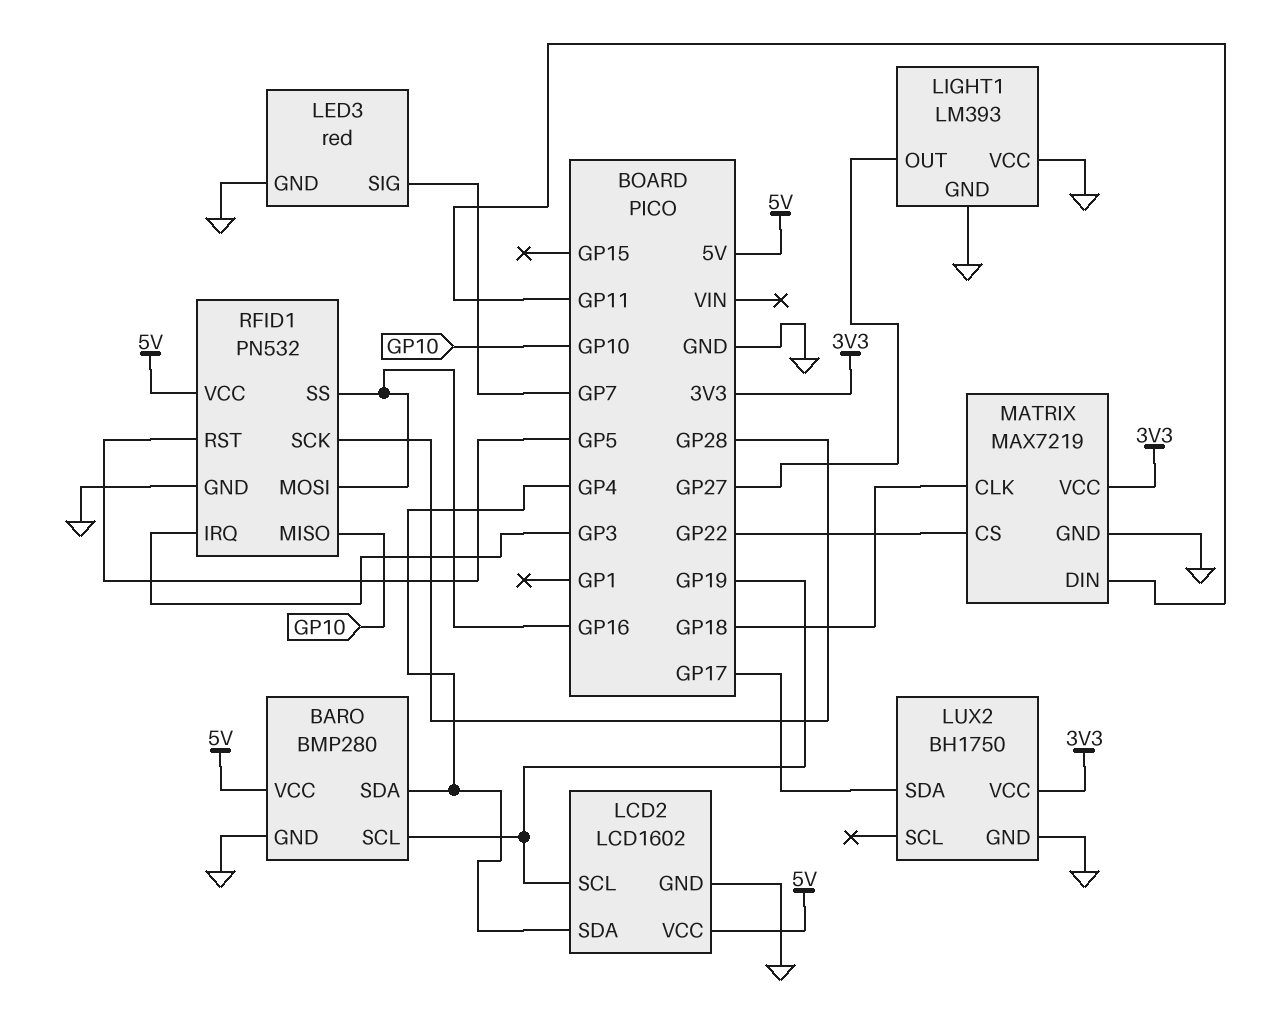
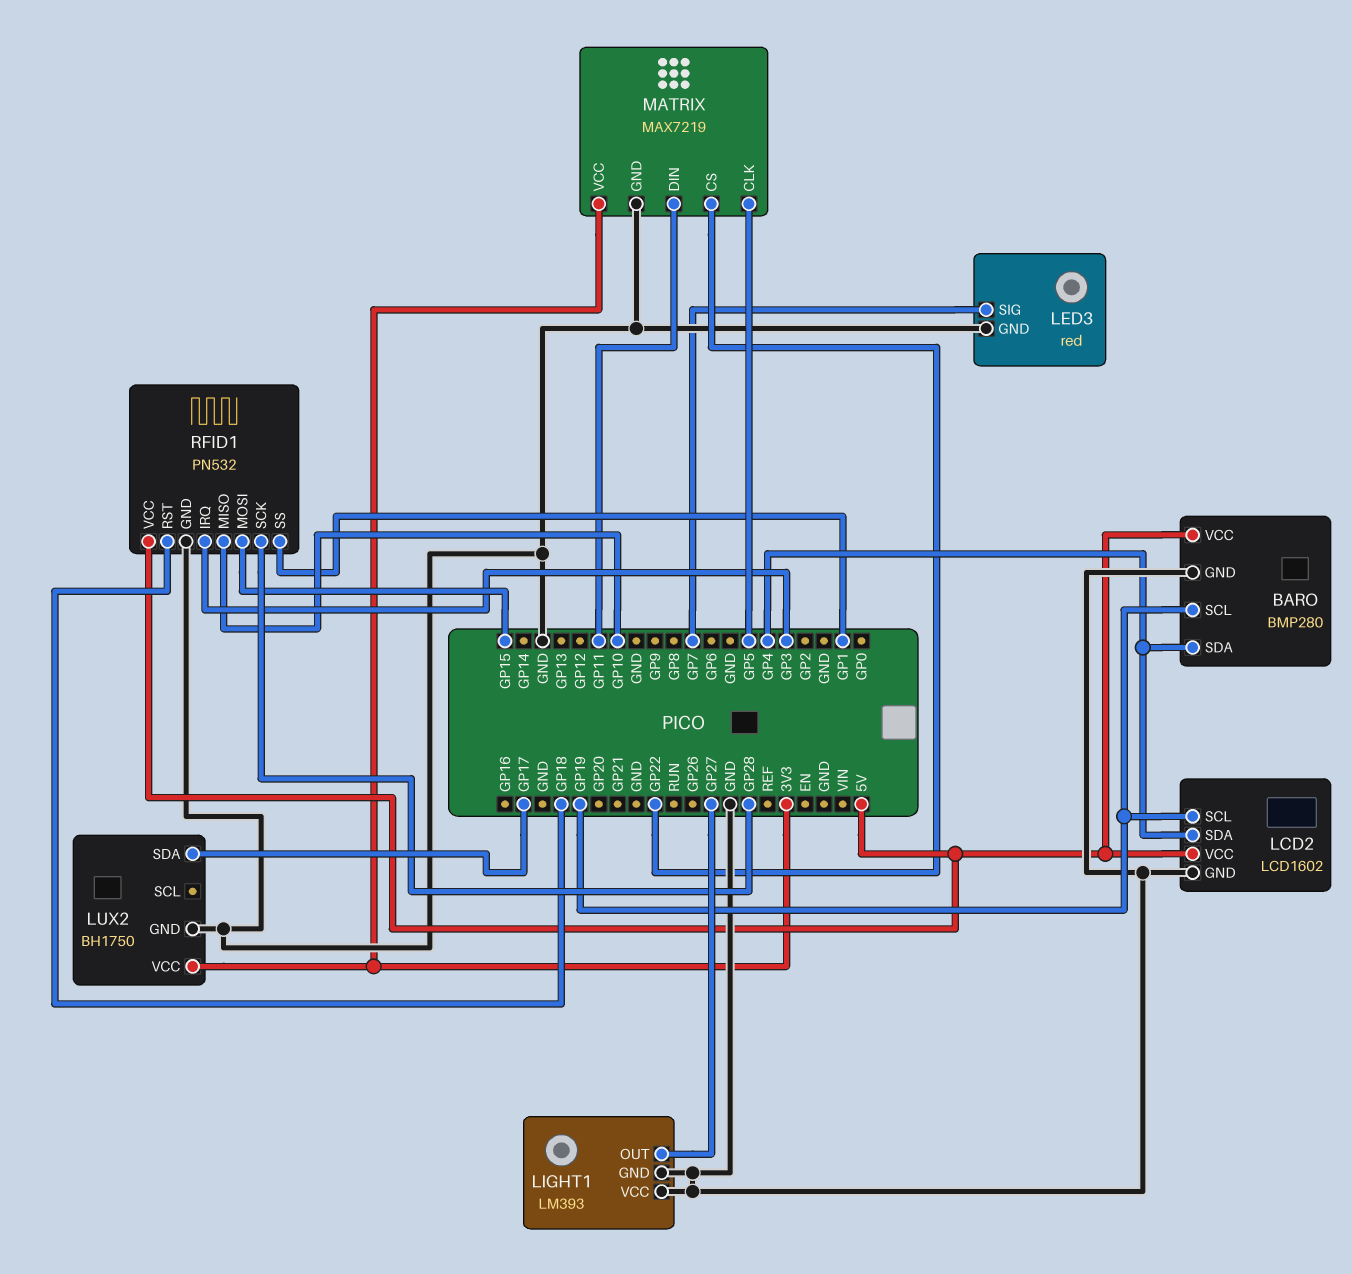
MATRIX pin CLK: GP18 -> GP5
RFID1 pin MOSI: GP16 -> GP15
RFID1 pin RST: GP5 -> GP18
RFID1 pin SS: GP16 -> GP1

